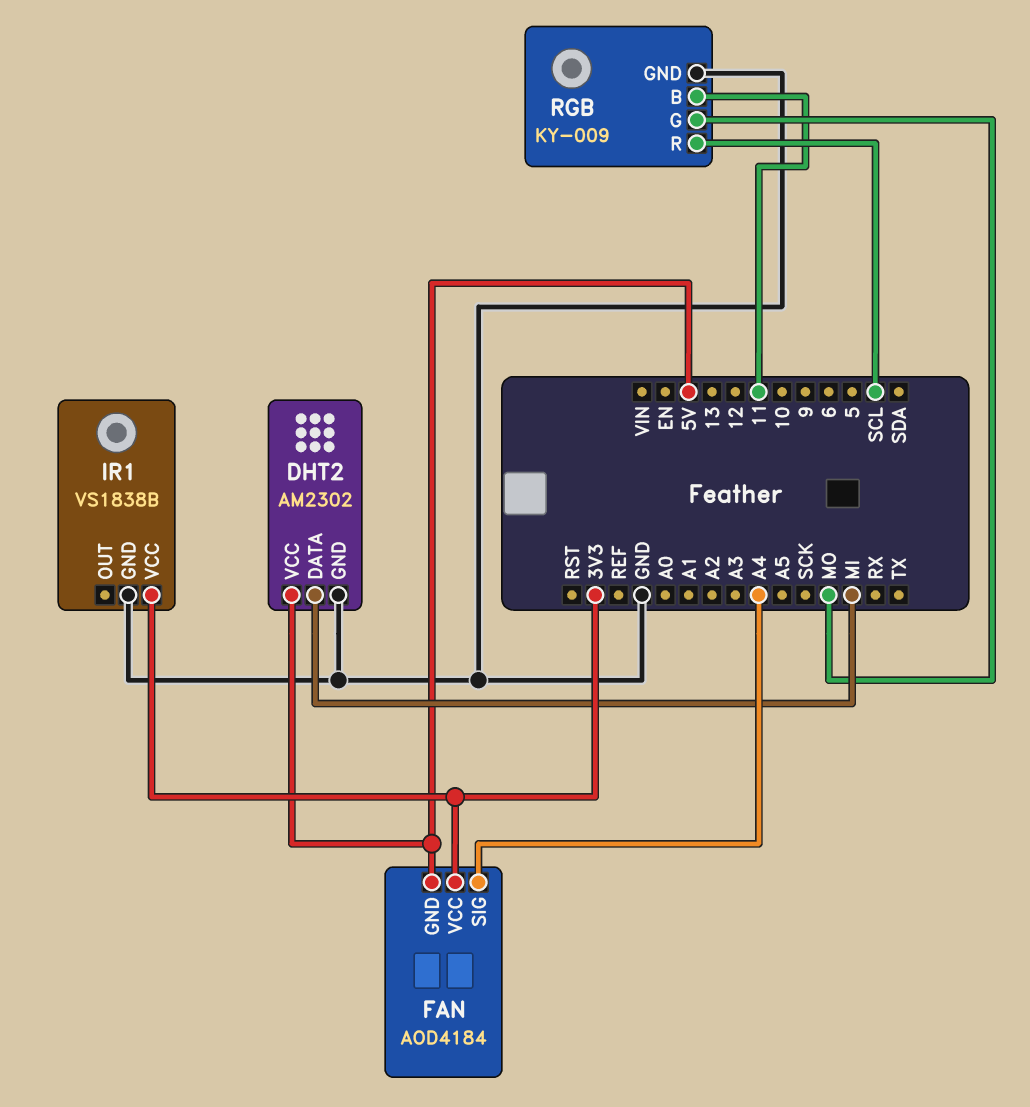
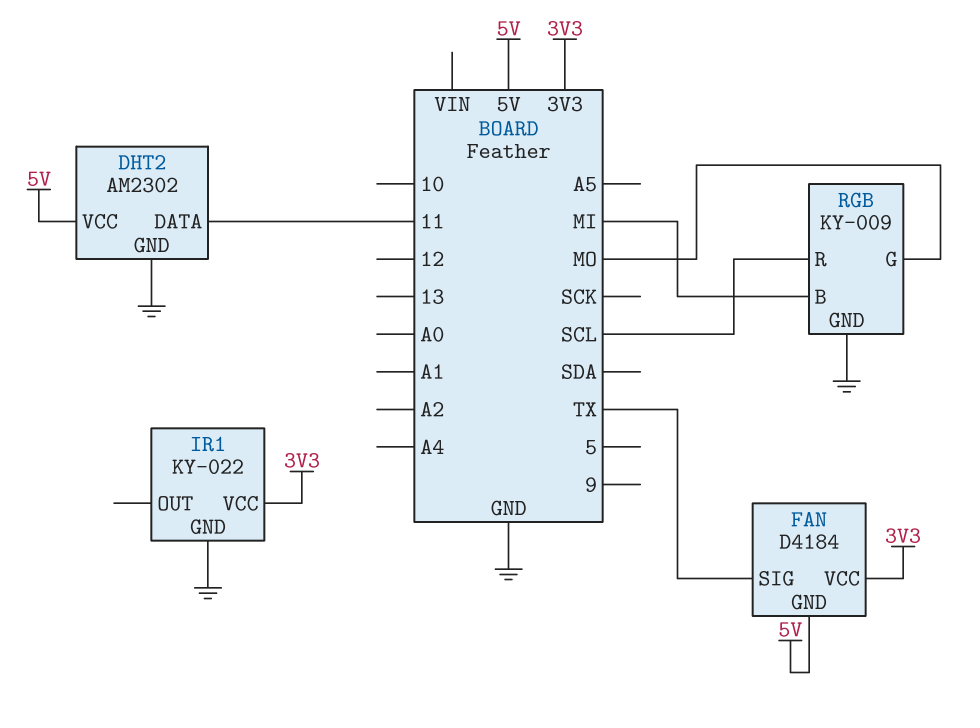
DHT2 pin DATA: MI -> 11
FAN: AOD4184 -> D4184
FAN pin SIG: A4 -> TX
IR1: VS1838B -> KY-022
RGB pin B: 11 -> MI

